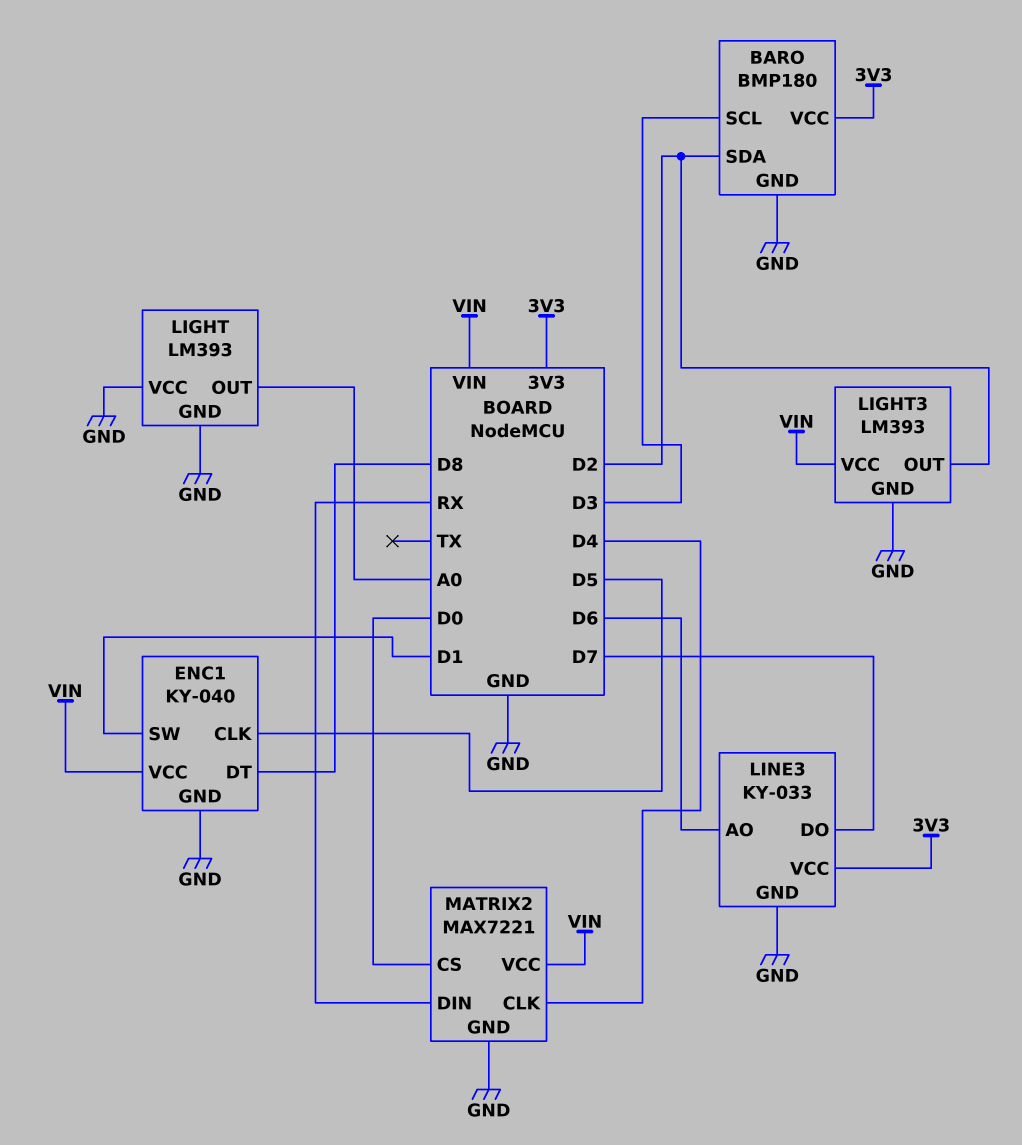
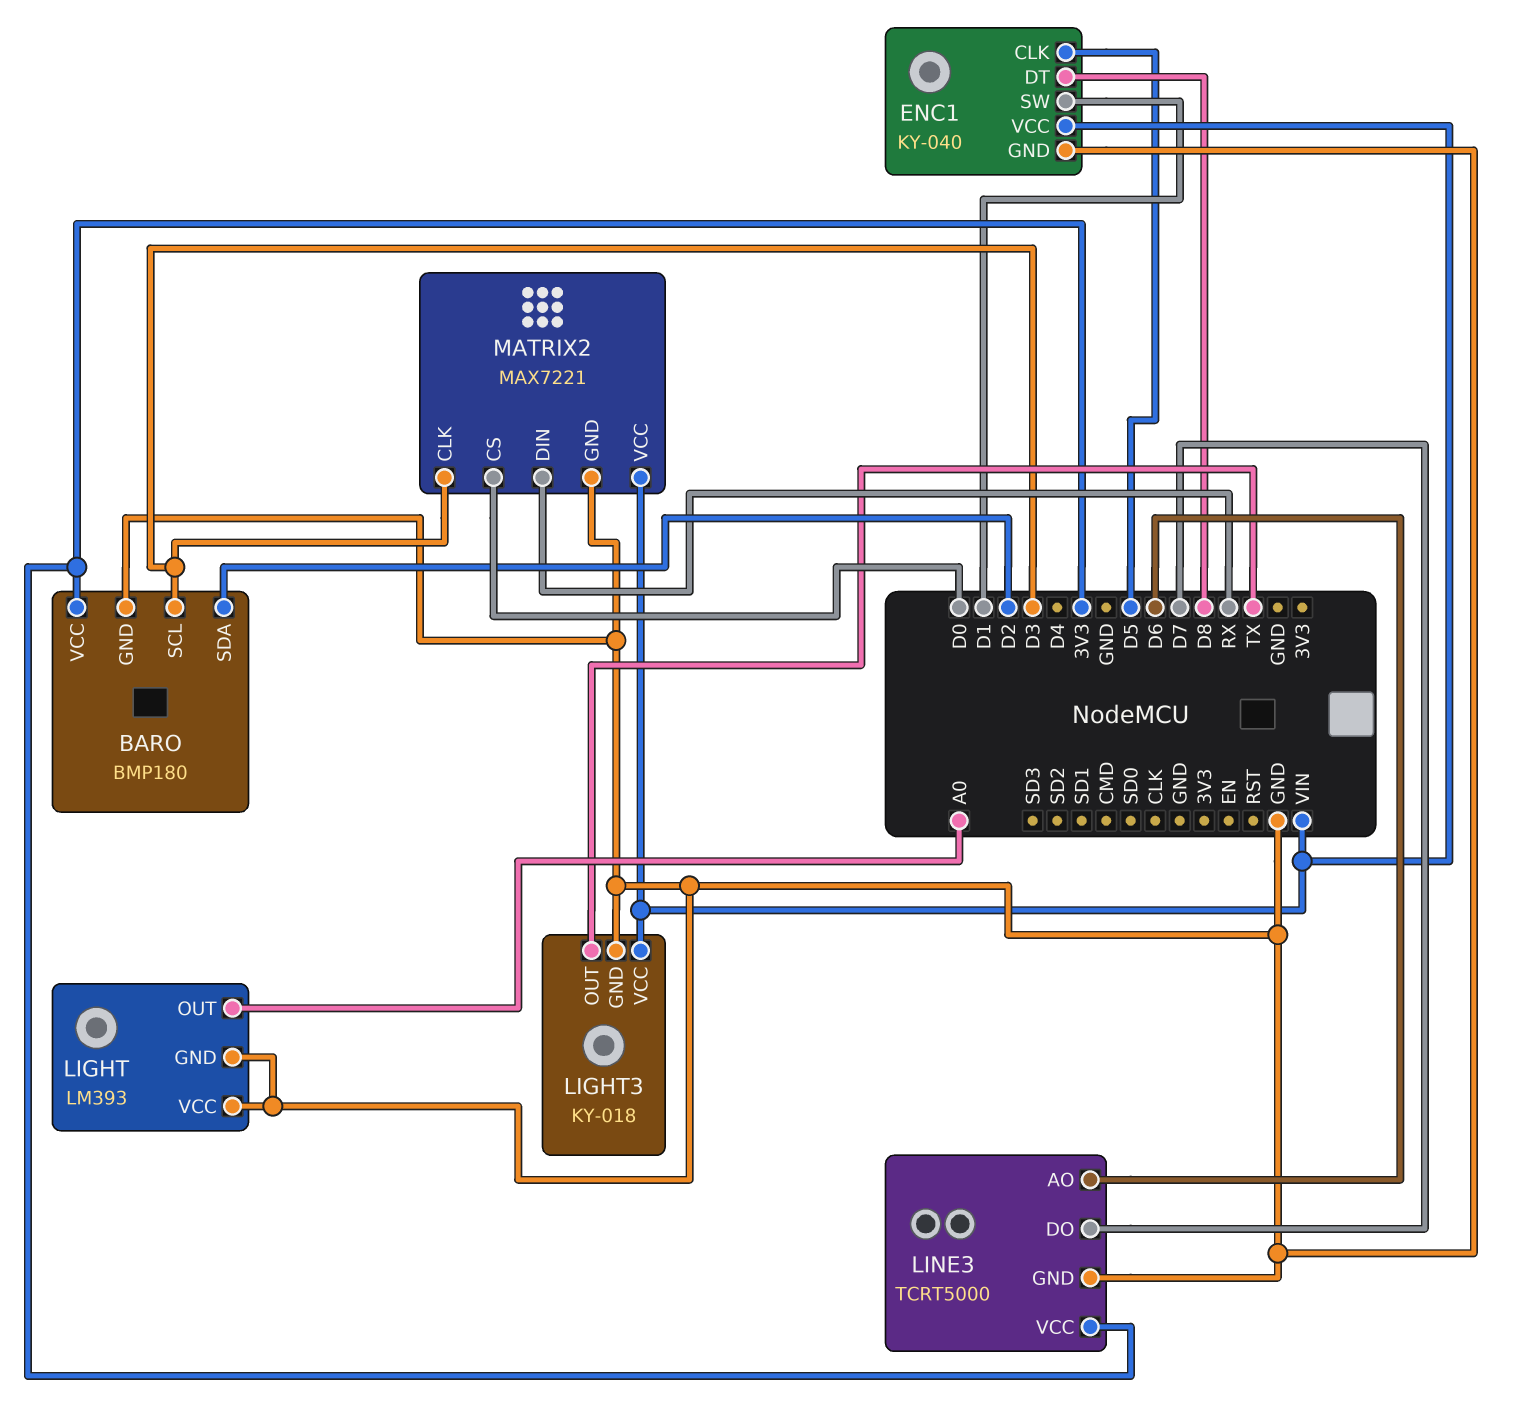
LIGHT3: LM393 -> KY-018
LIGHT3 pin OUT: D2 -> TX
LINE3: KY-033 -> TCRT5000
MATRIX2 pin CLK: D4 -> D3

